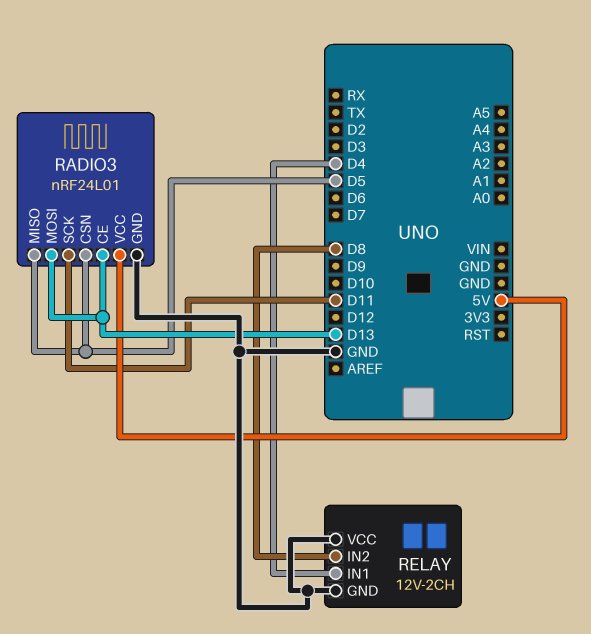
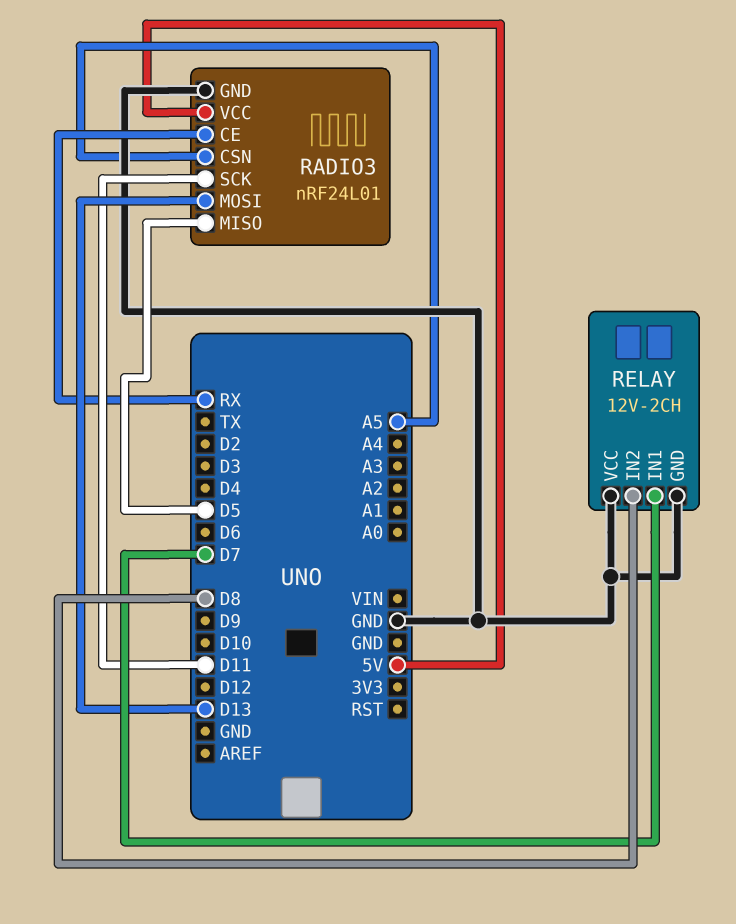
RADIO3 pin CE: D13 -> RX
RADIO3 pin CSN: D5 -> A5
RELAY pin IN1: D4 -> D7

